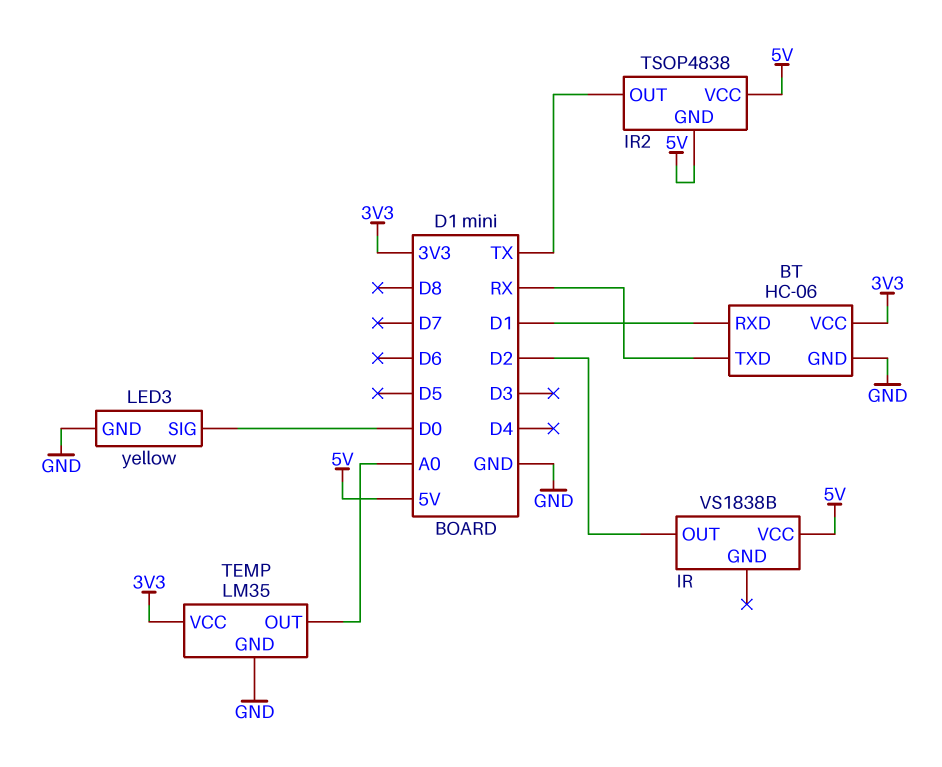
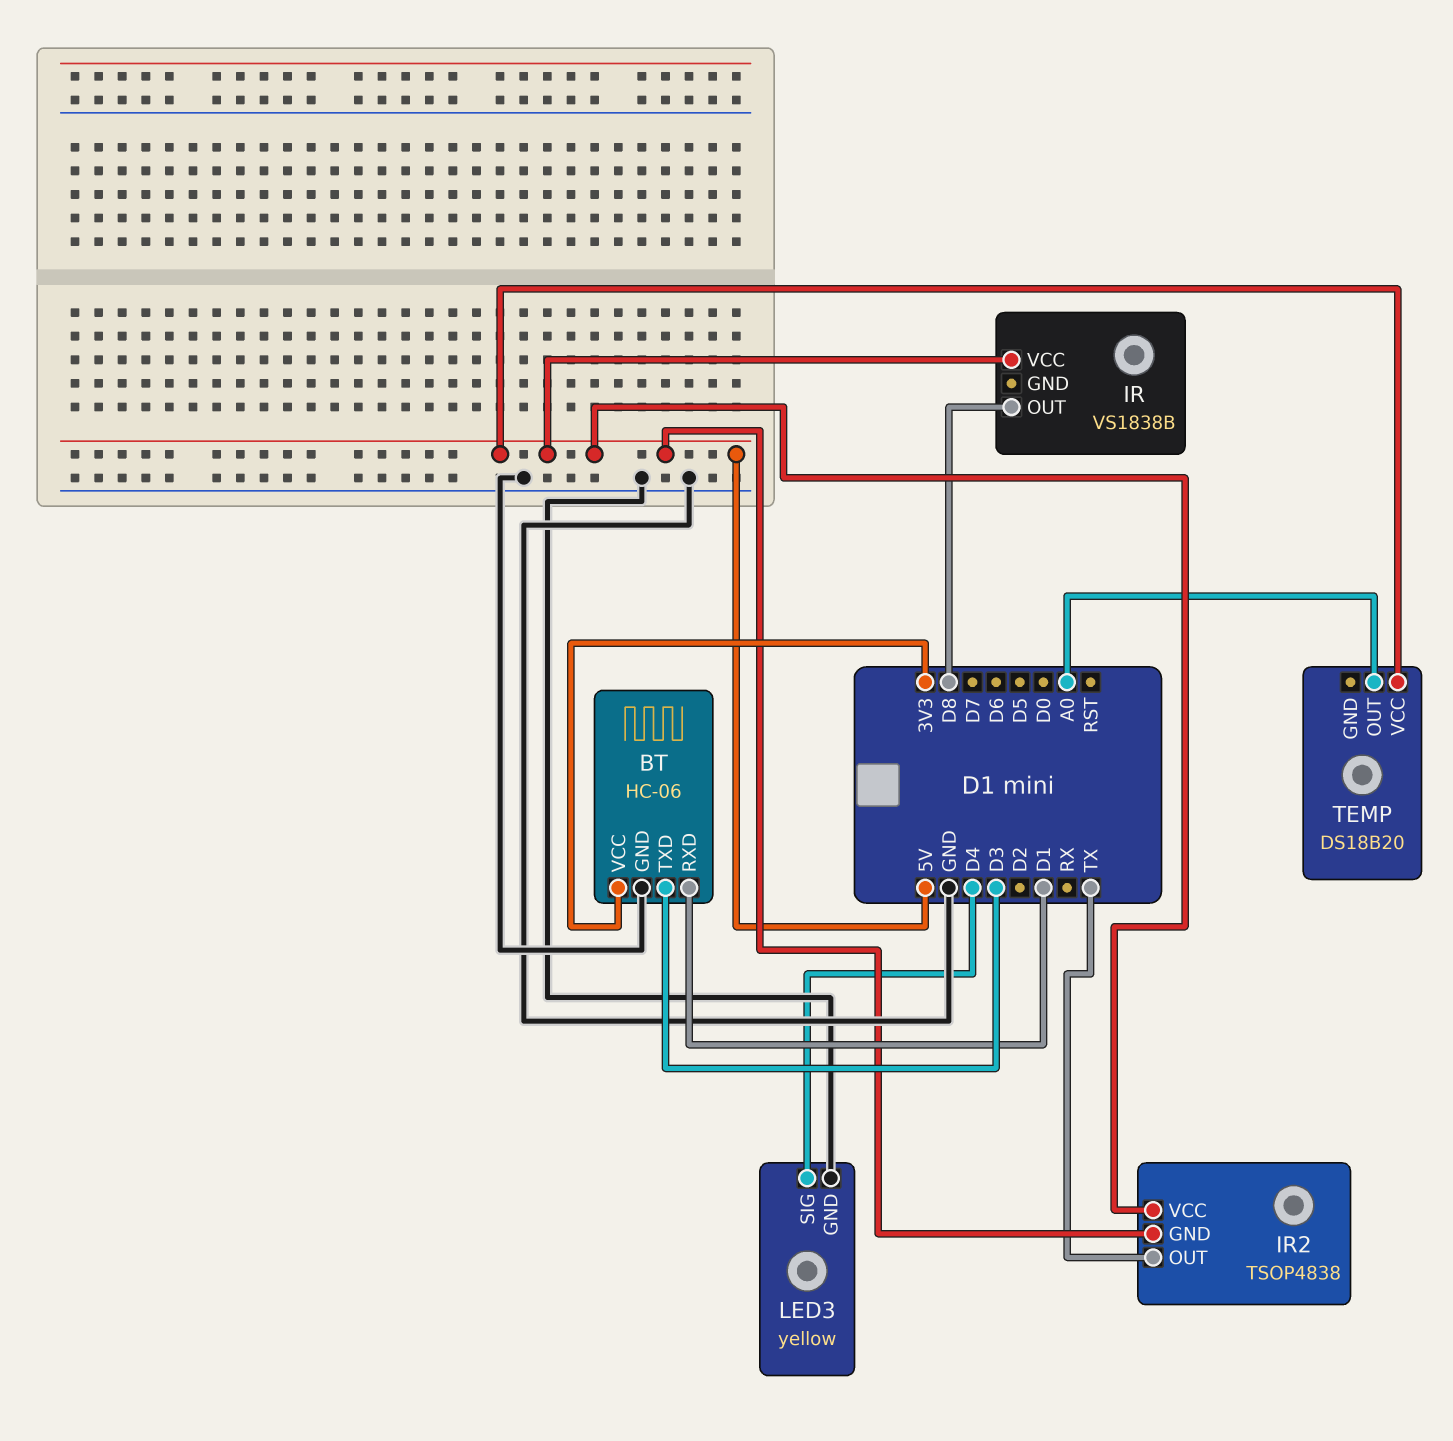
BT pin TXD: RX -> D3
IR pin OUT: D2 -> D8
LED3 pin SIG: D0 -> D4
TEMP: LM35 -> DS18B20
TEMP pin GND: GND -> none
TEMP pin VCC: 3V3 -> 5V

